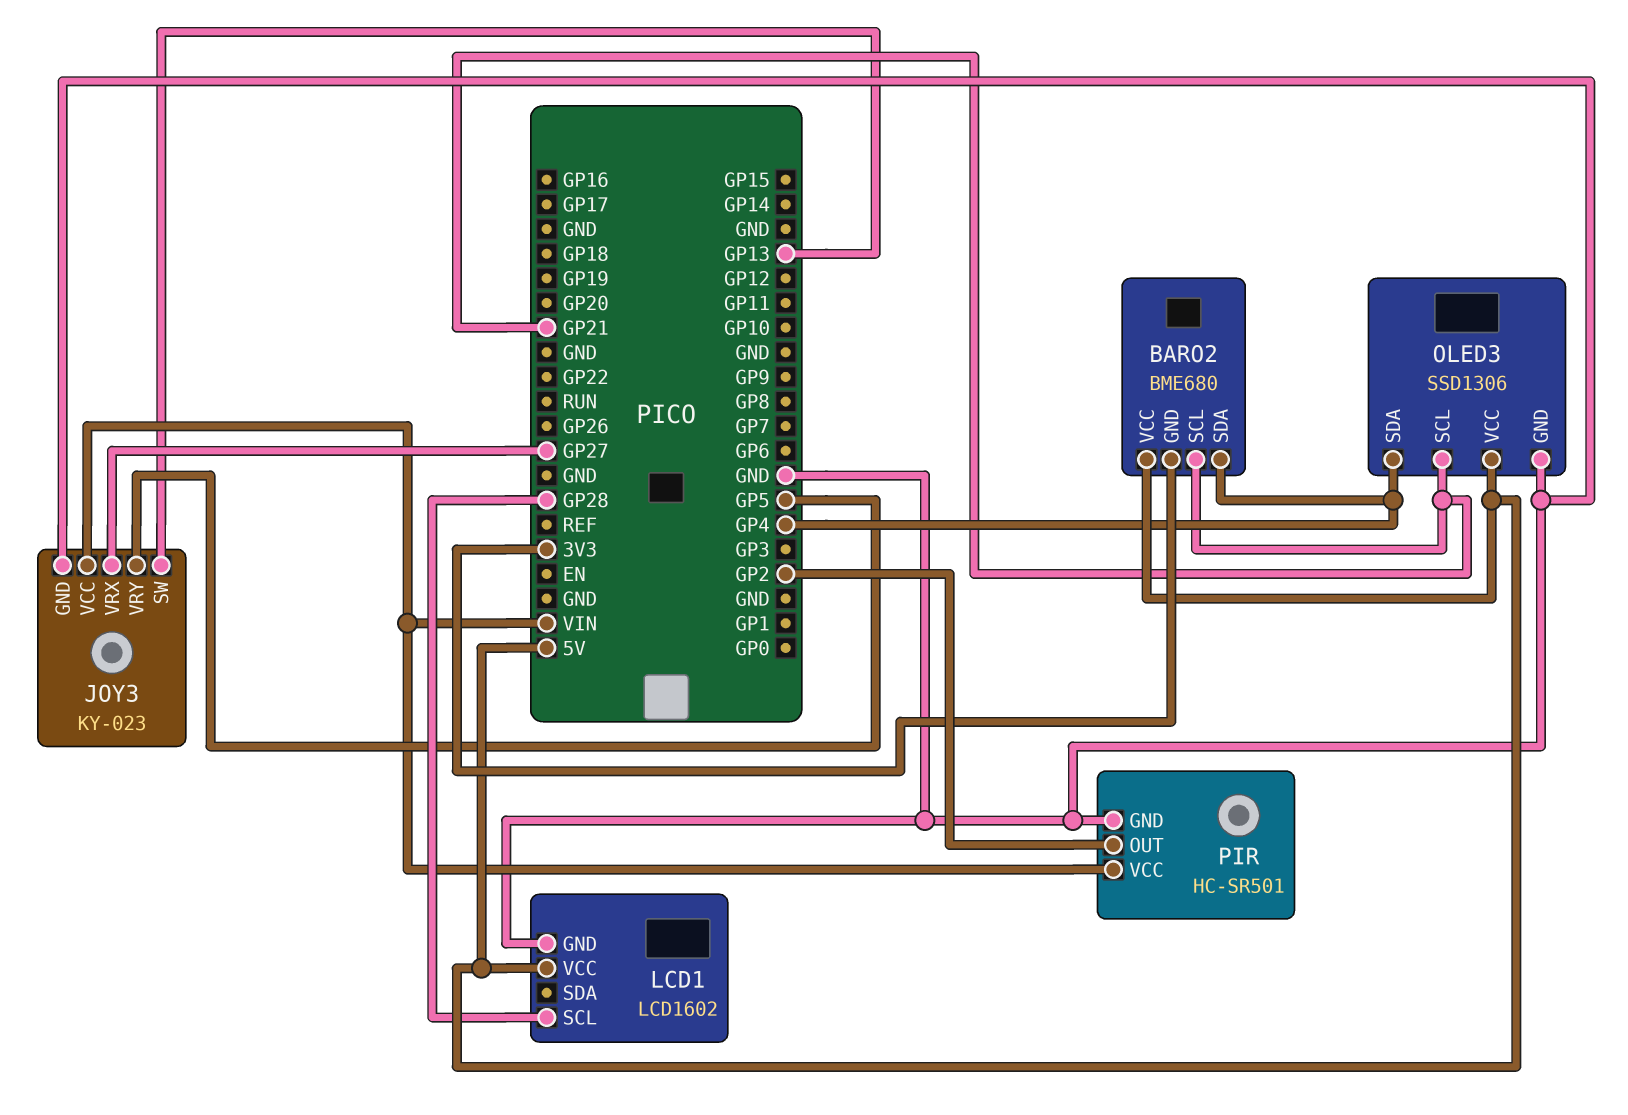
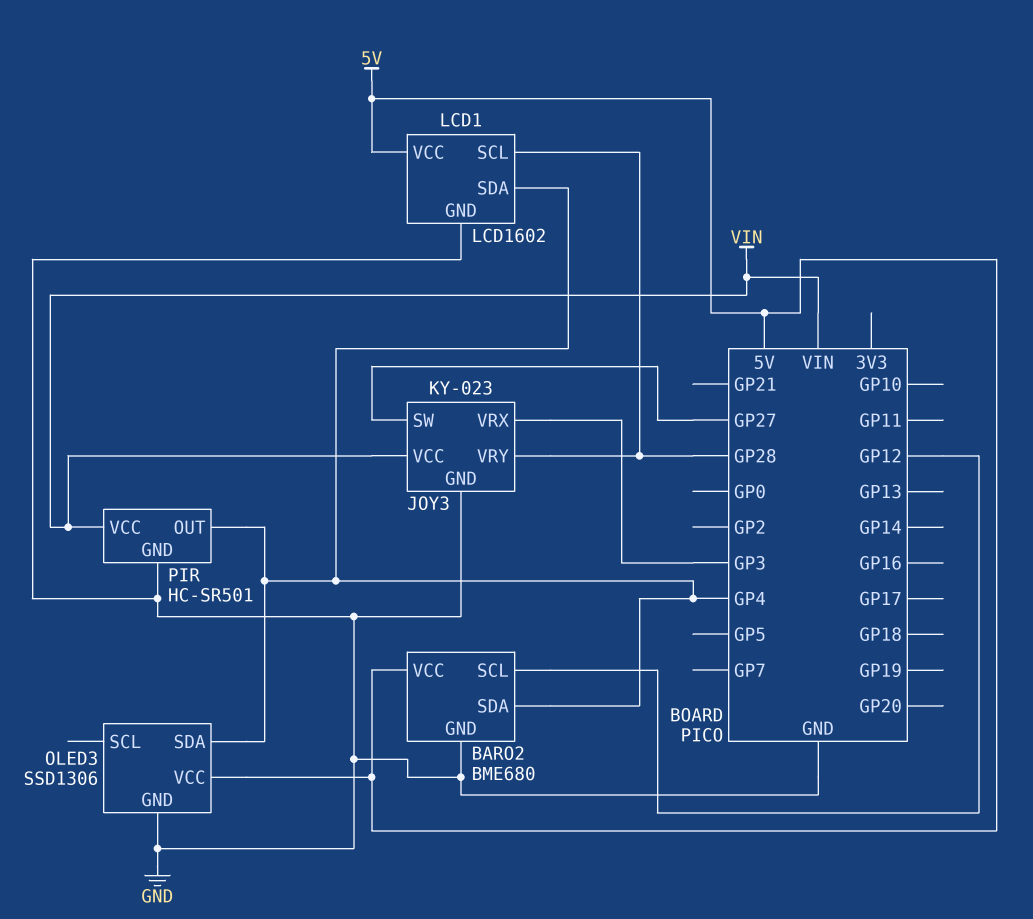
BARO2 pin GND: 3V3 -> GND
BARO2 pin SCL: GP21 -> GP12
JOY3 pin SW: GP13 -> GP27
JOY3 pin VRX: GP27 -> GP3
JOY3 pin VRY: GP5 -> GP28
LCD1 pin SDA: none -> GP4
OLED3 pin SCL: GP21 -> none
PIR pin OUT: GP2 -> GP4

